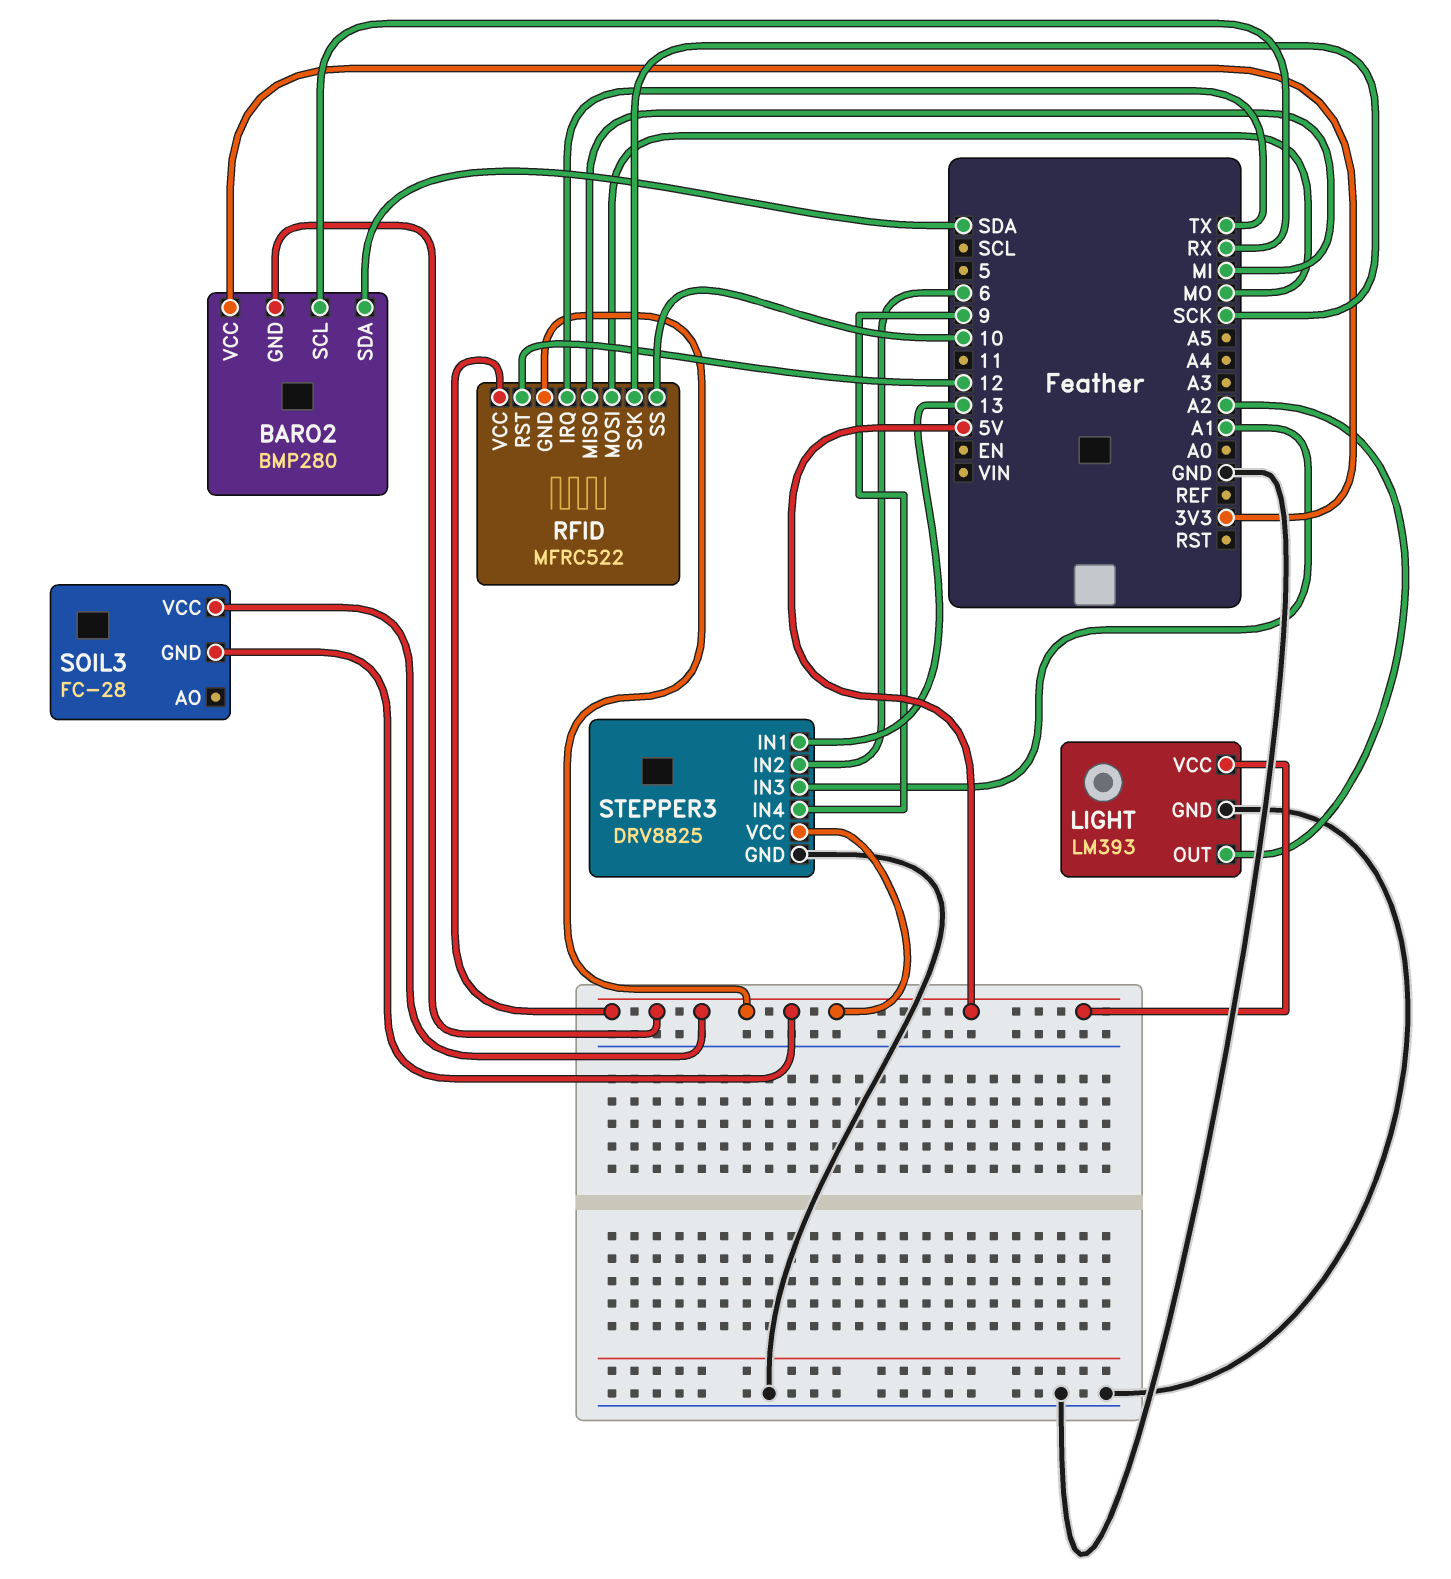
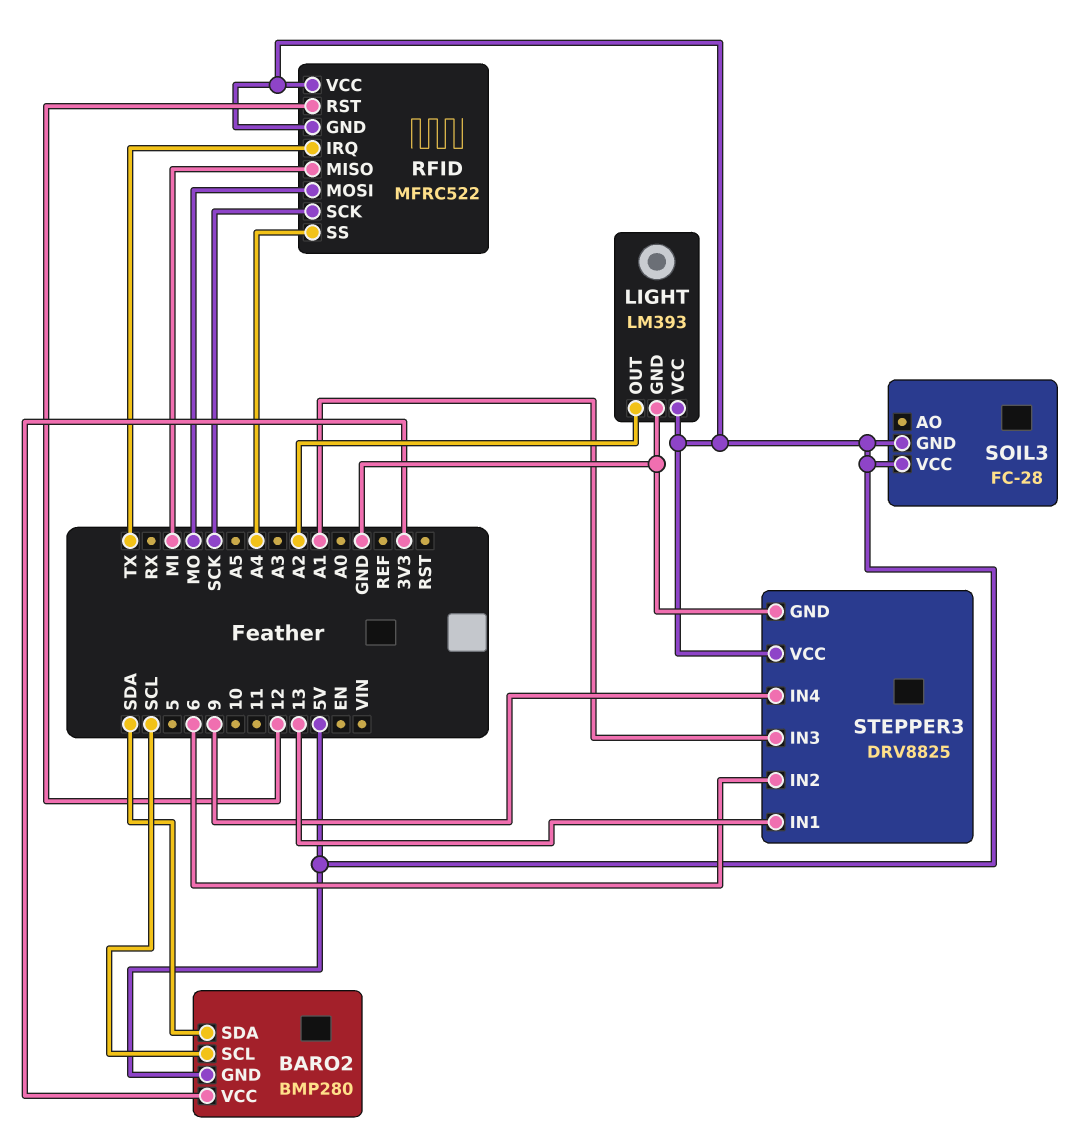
BARO2 pin SCL: RX -> SCL
RFID pin SS: 10 -> A4

